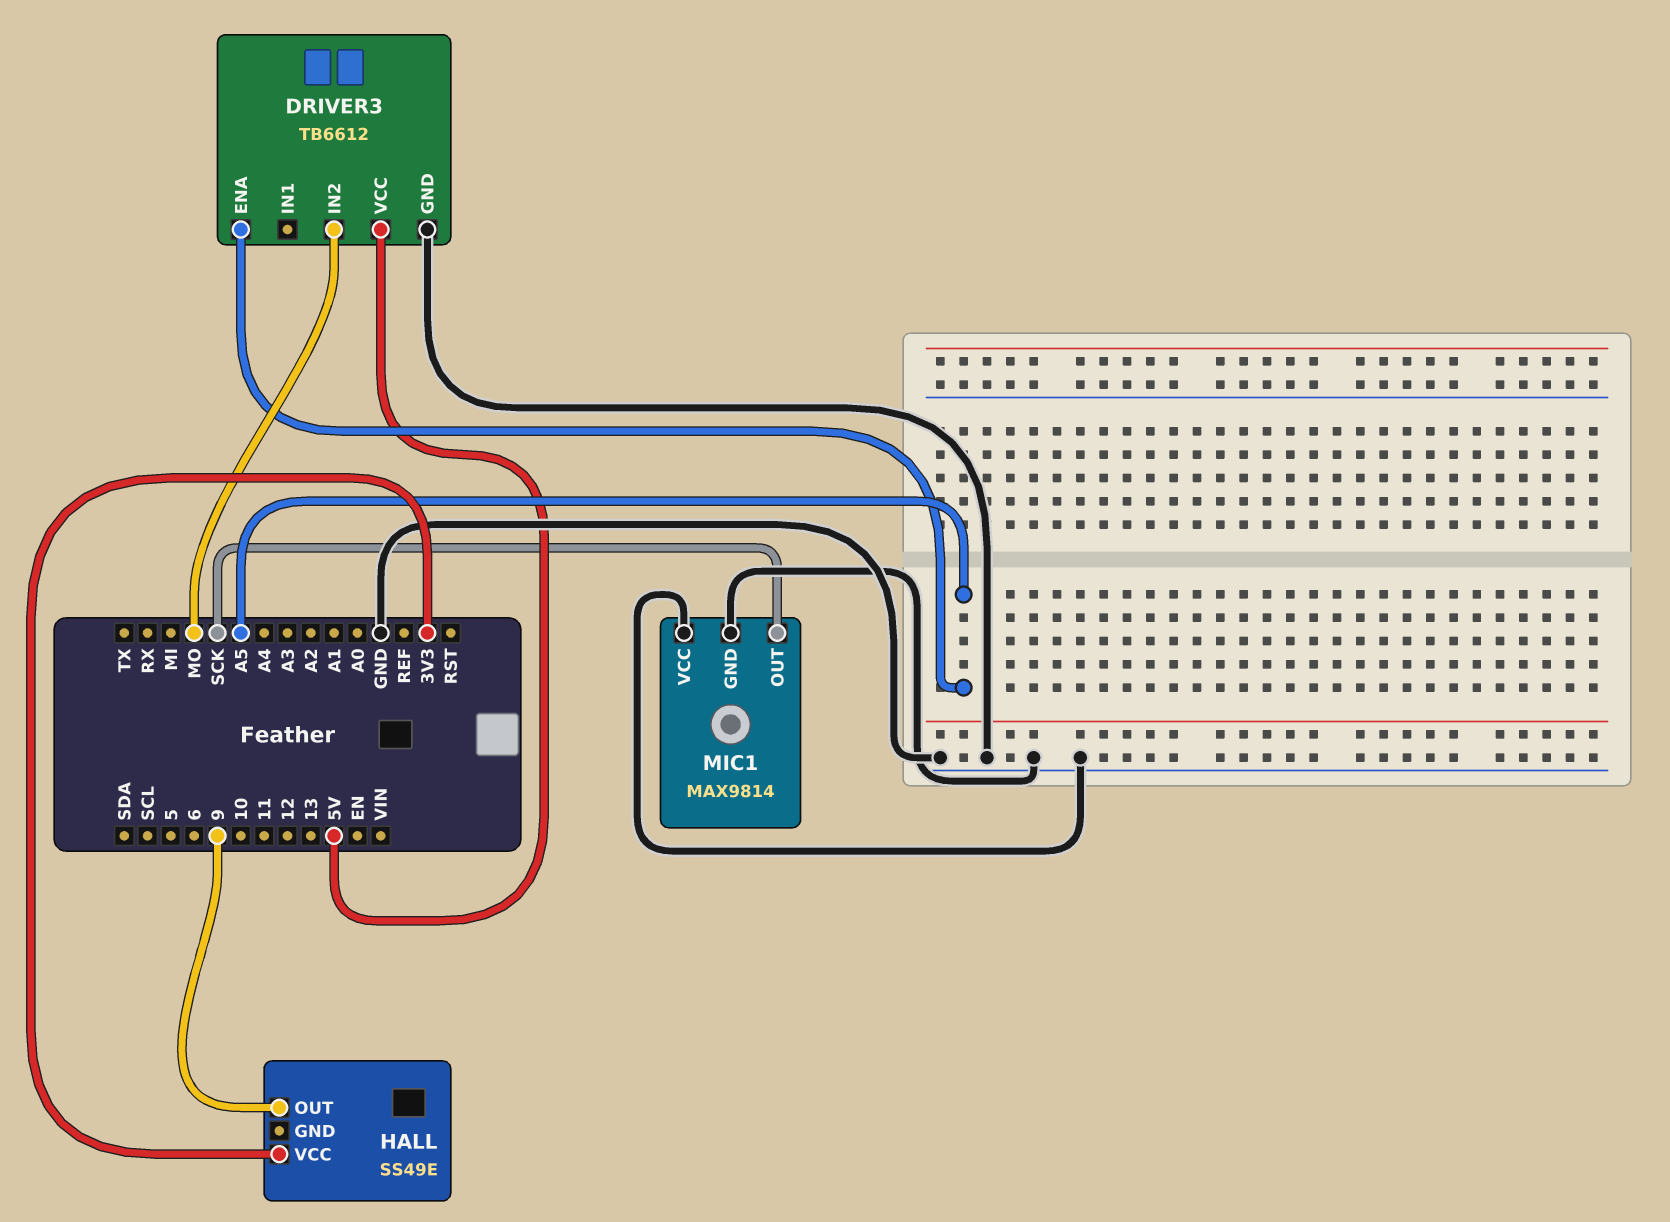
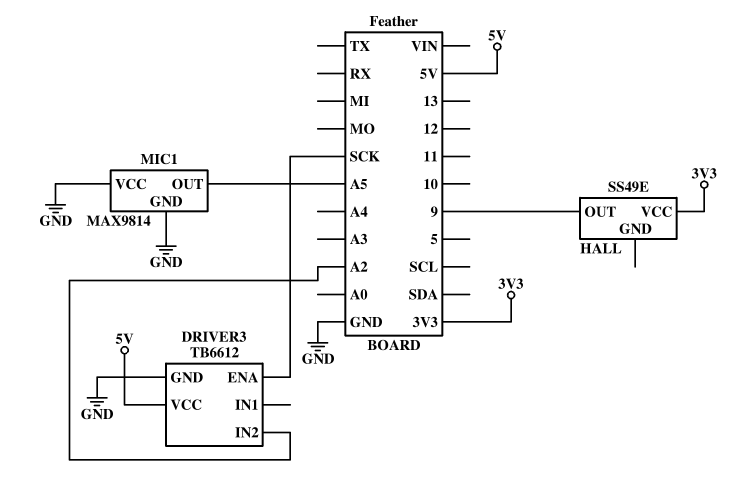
DRIVER3 pin ENA: A5 -> SCK
DRIVER3 pin IN2: MO -> A2
MIC1 pin OUT: SCK -> A5

